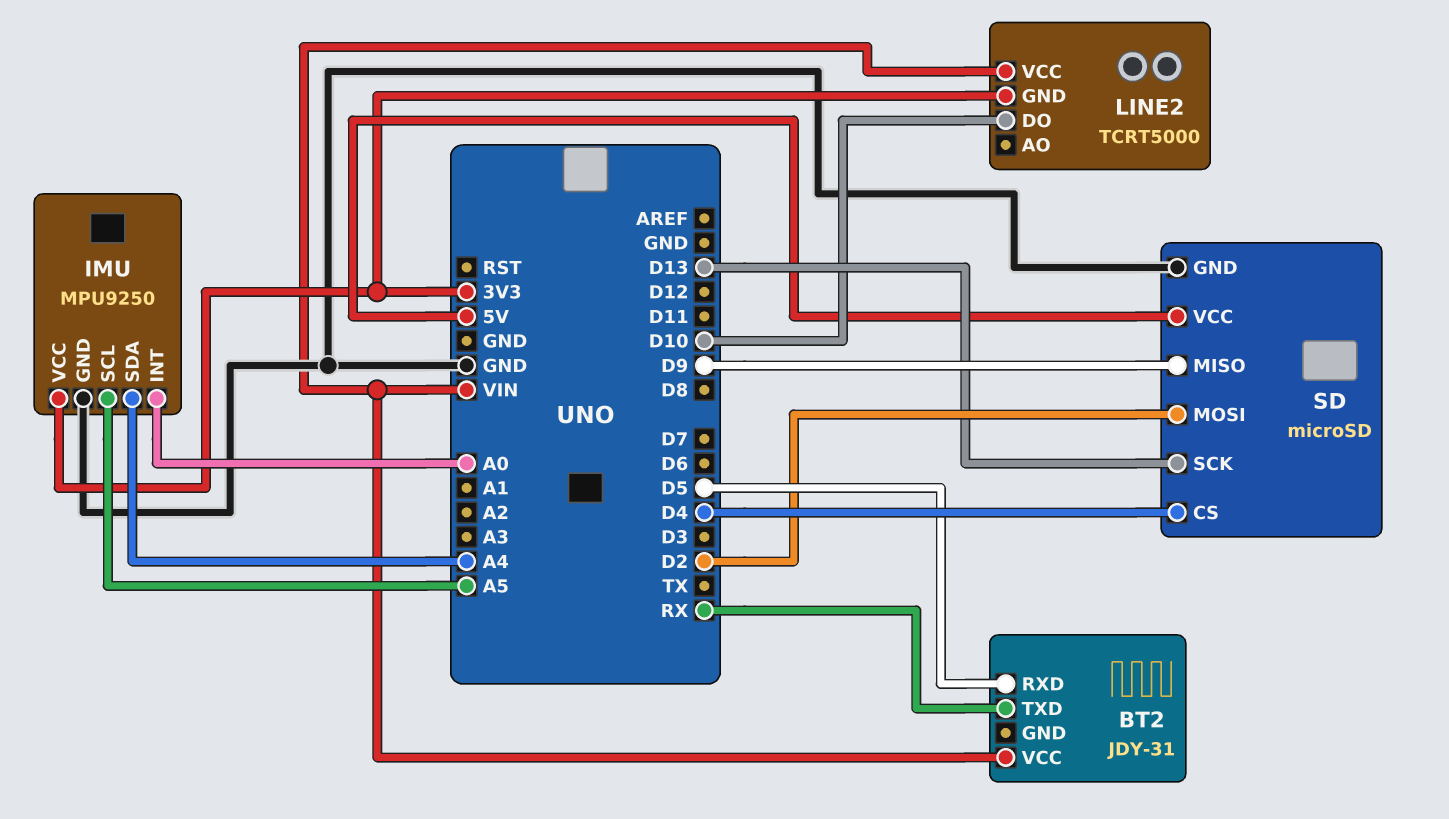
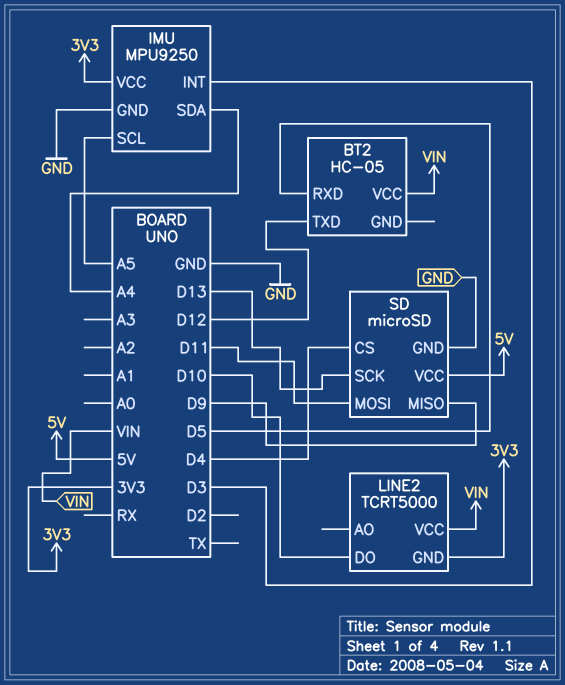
BT2: JDY-31 -> HC-05
BT2 pin TXD: RX -> D12
IMU pin INT: A0 -> D3
SD pin MOSI: D2 -> D11

